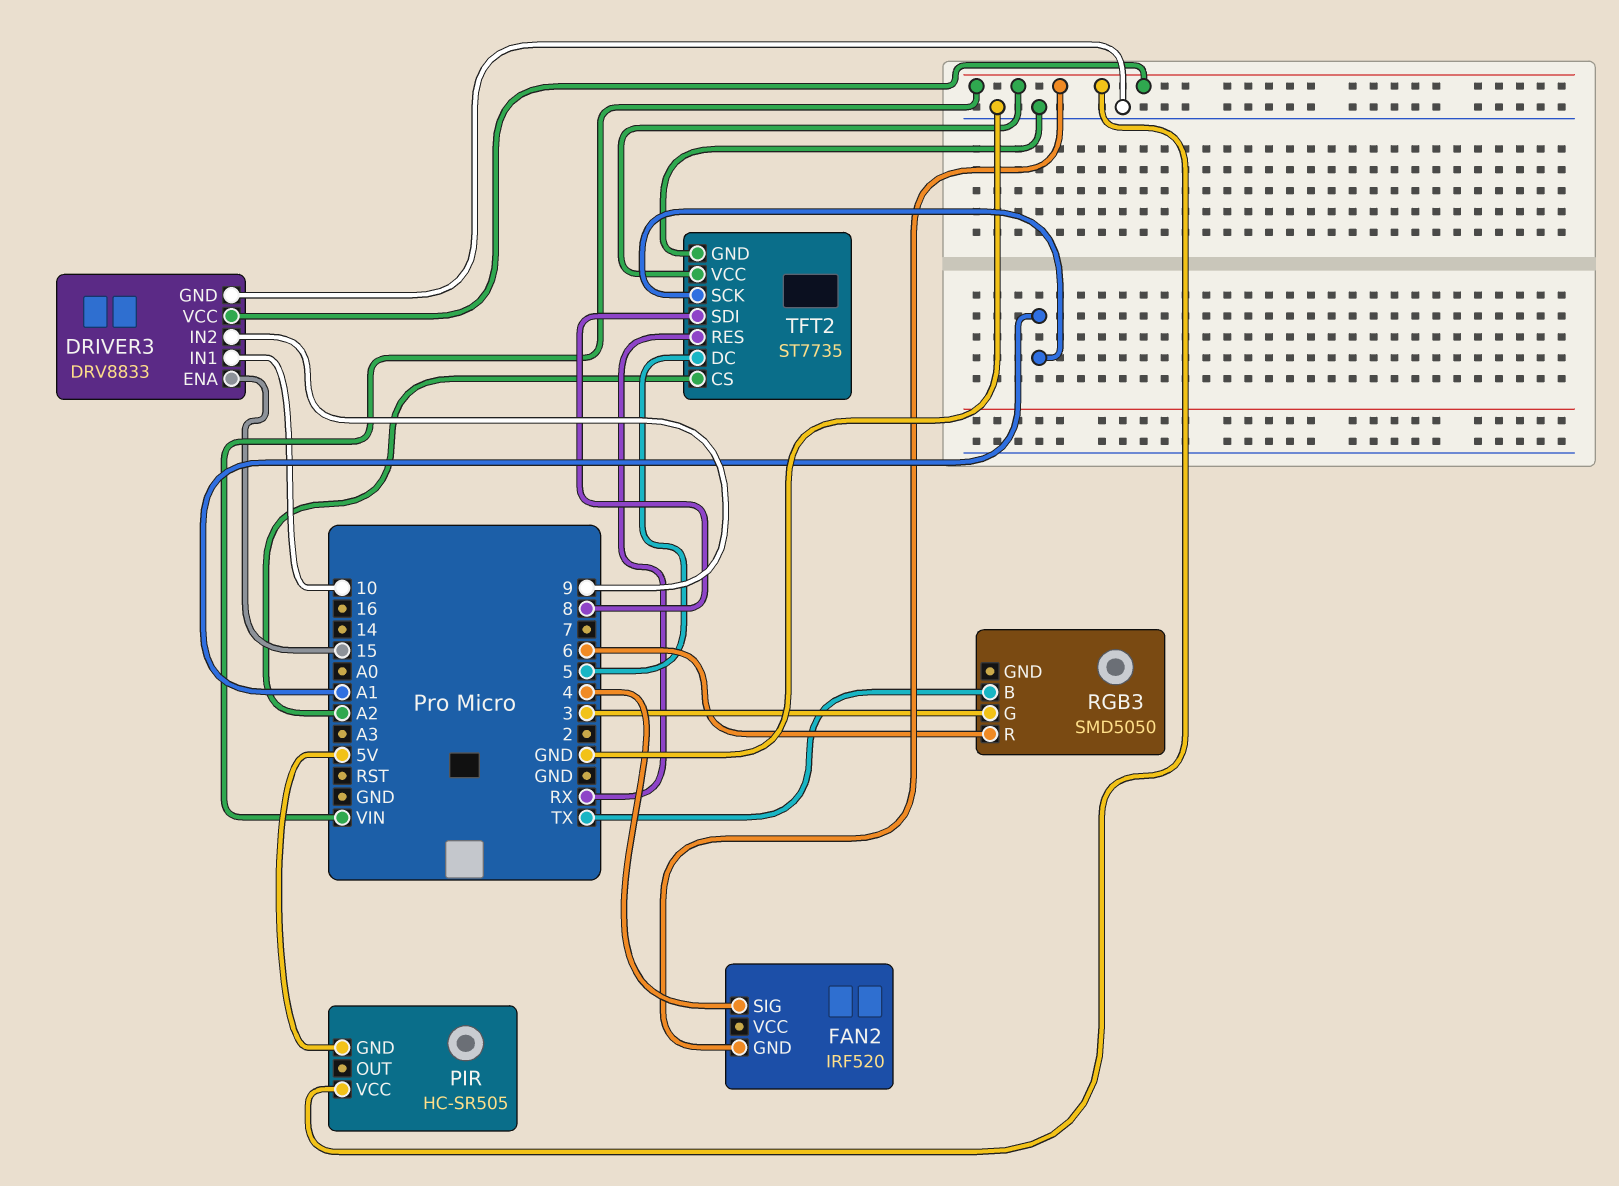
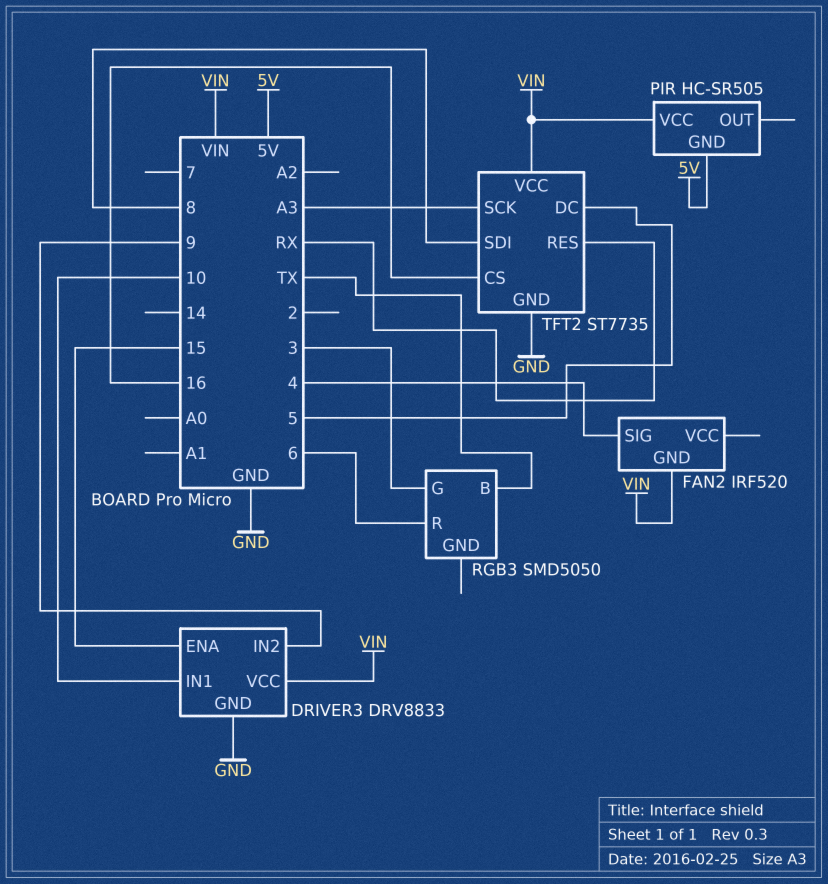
TFT2 pin CS: A2 -> 16
TFT2 pin SCK: A1 -> A3

